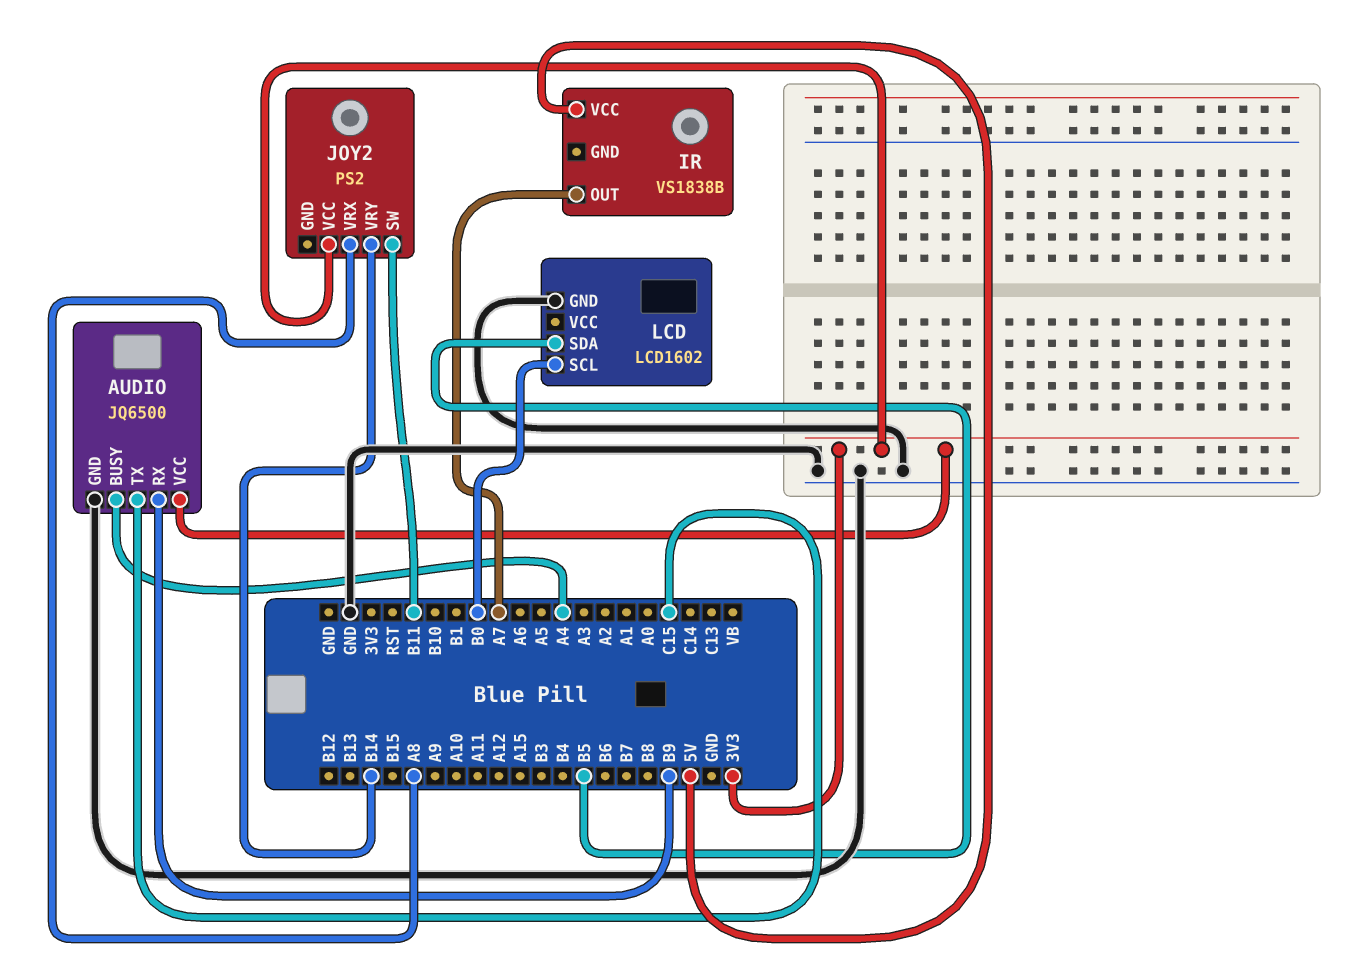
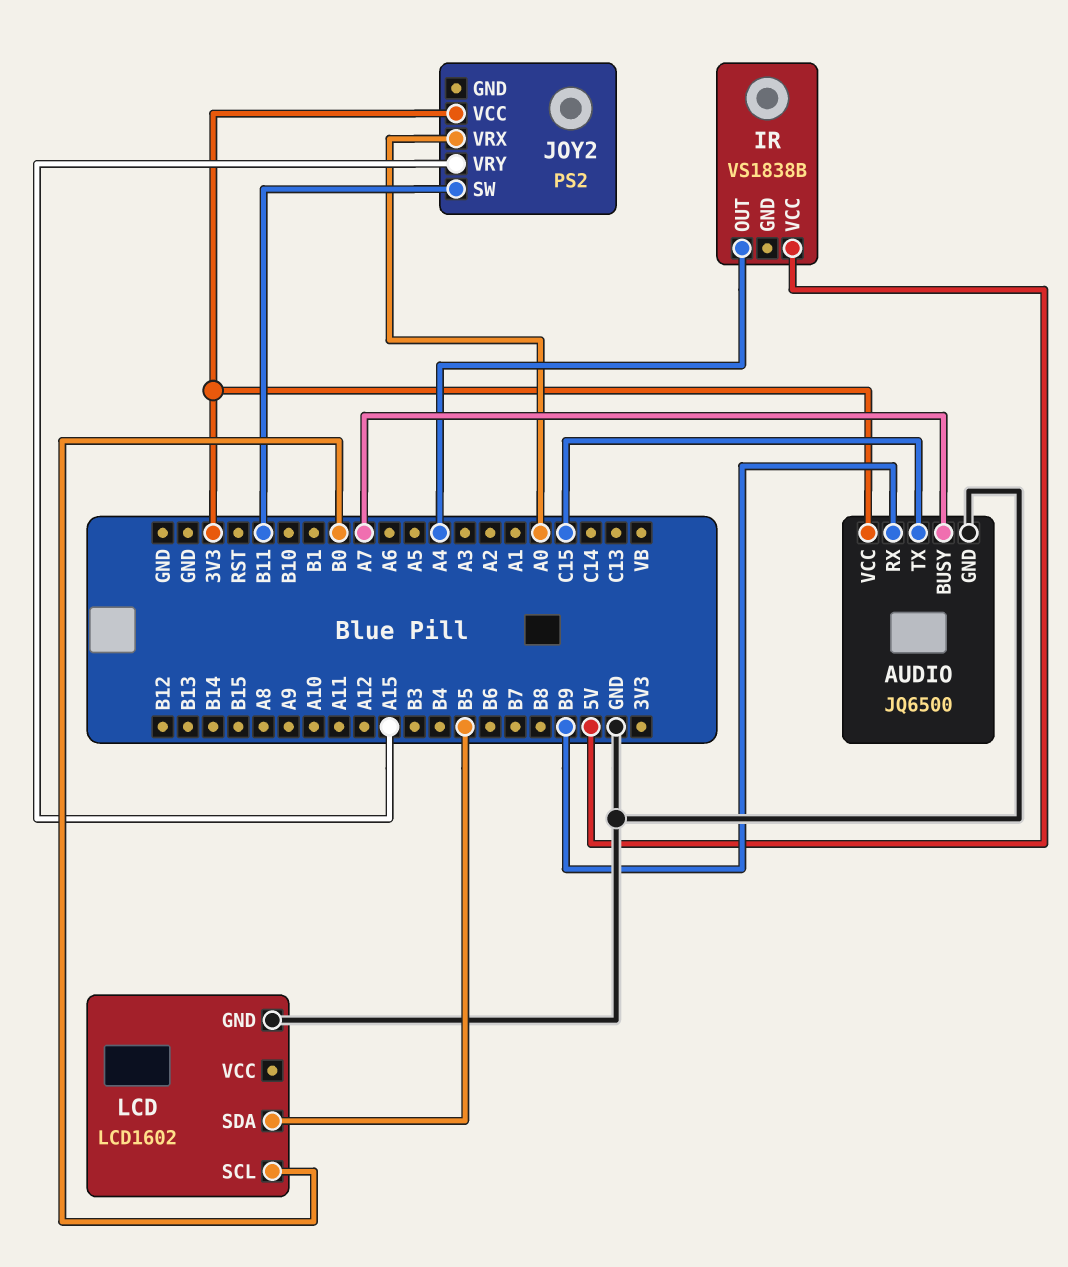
AUDIO pin BUSY: A4 -> A7
IR pin OUT: A7 -> A4
JOY2 pin VRX: A8 -> A0
JOY2 pin VRY: B14 -> A15

